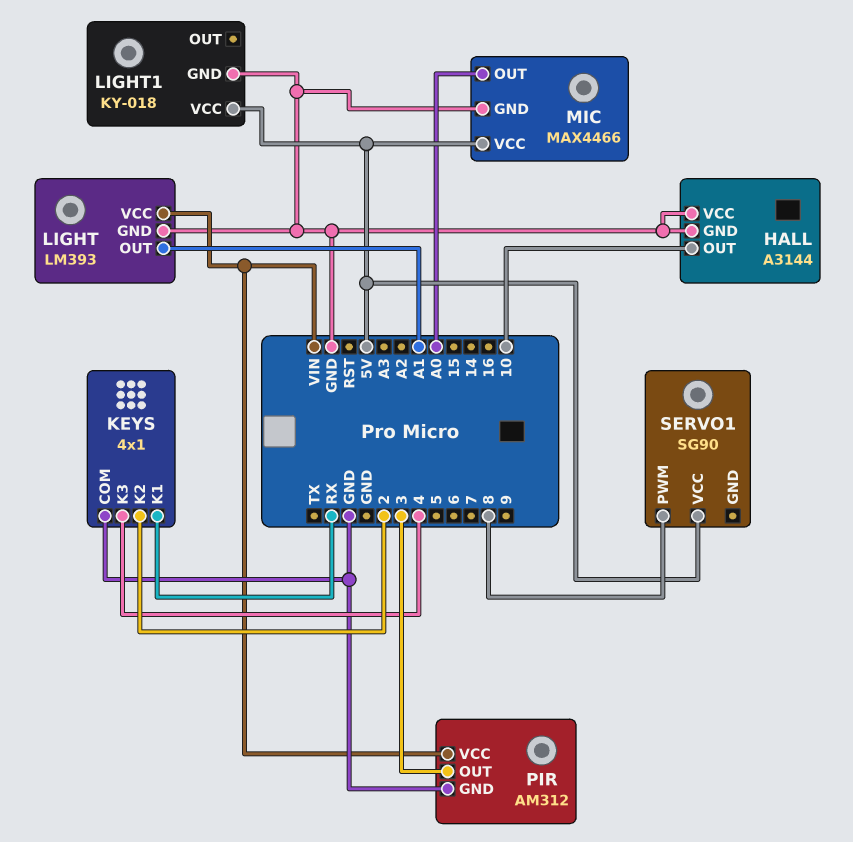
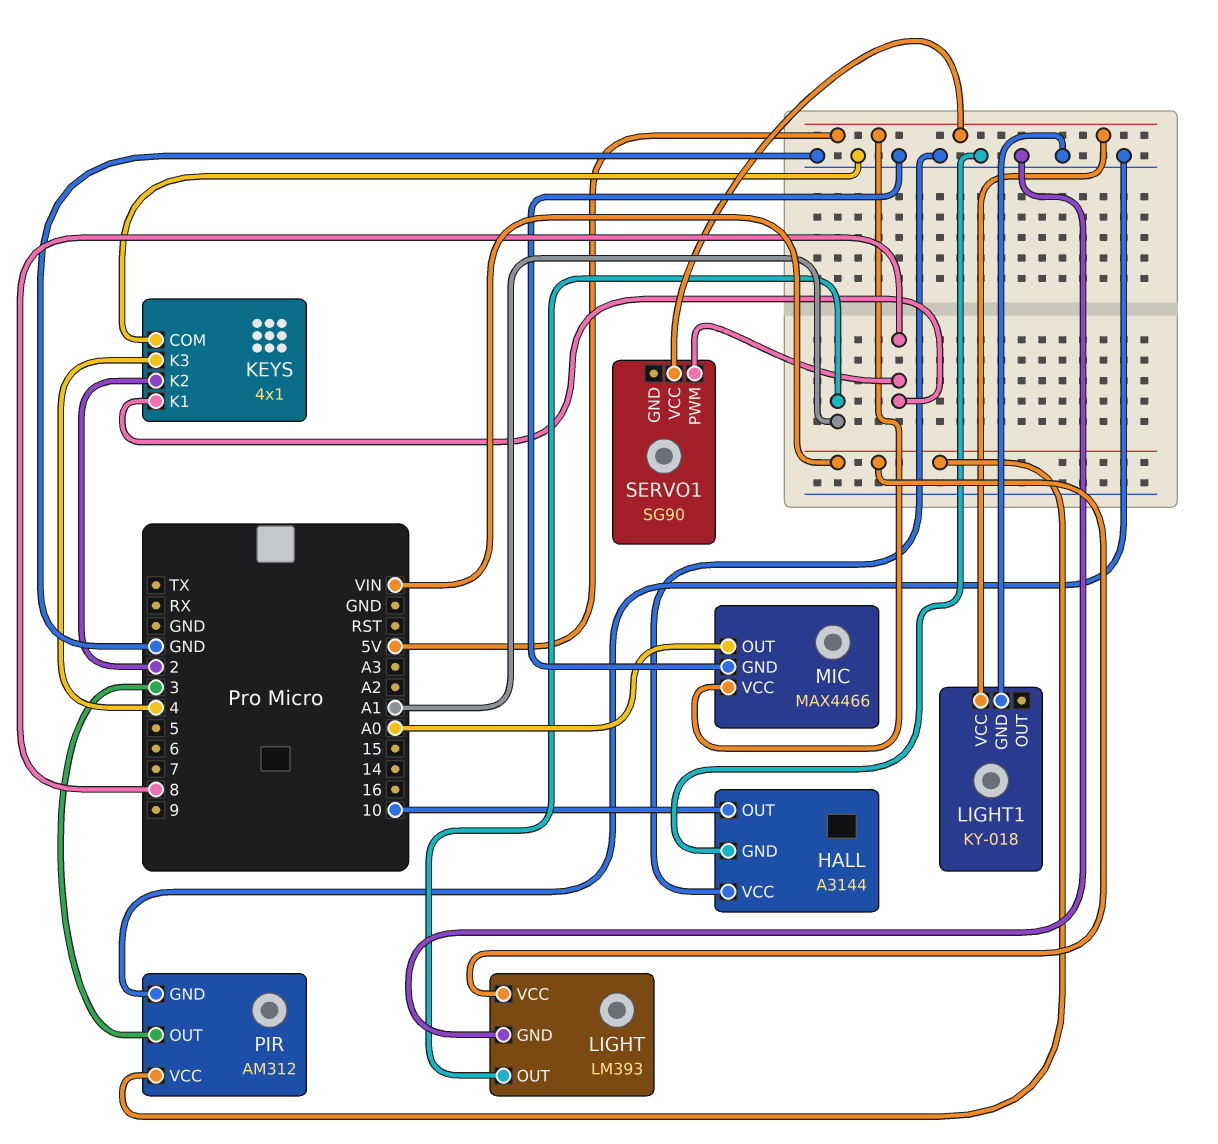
KEYS pin K1: RX -> 8

